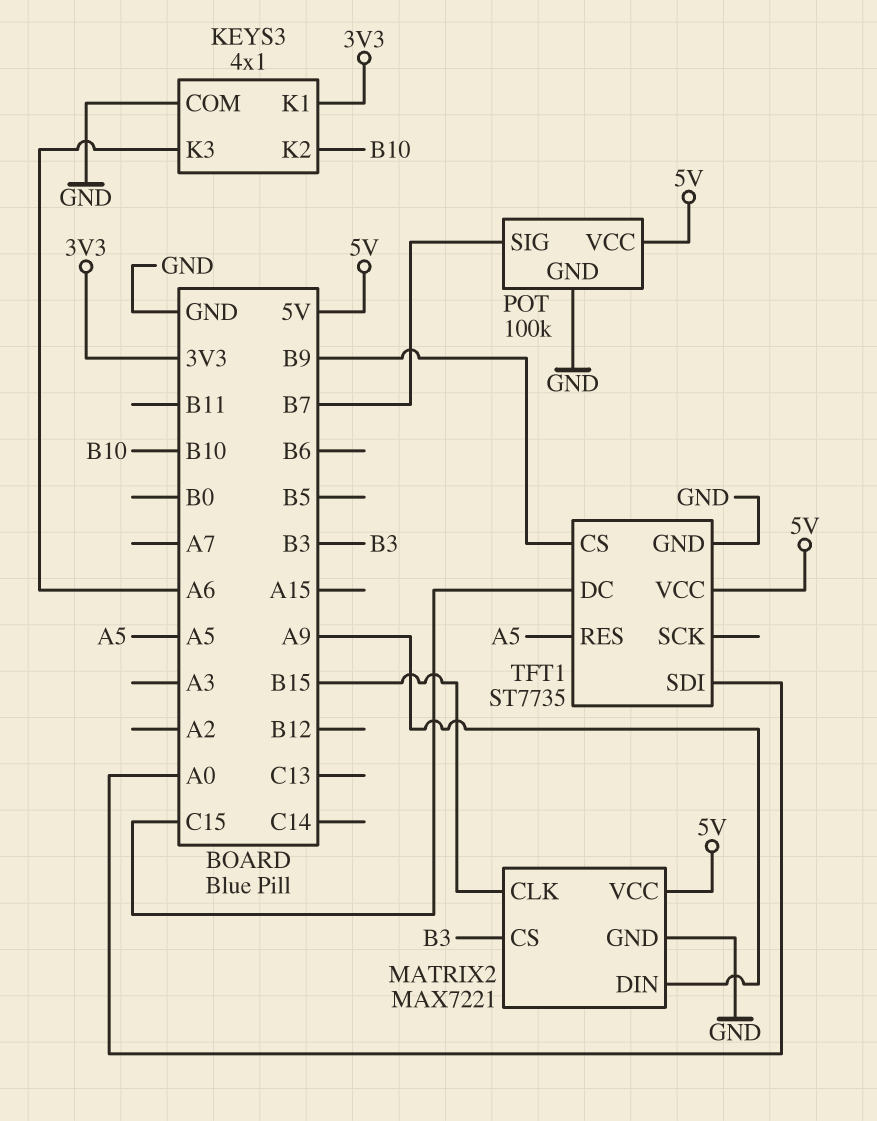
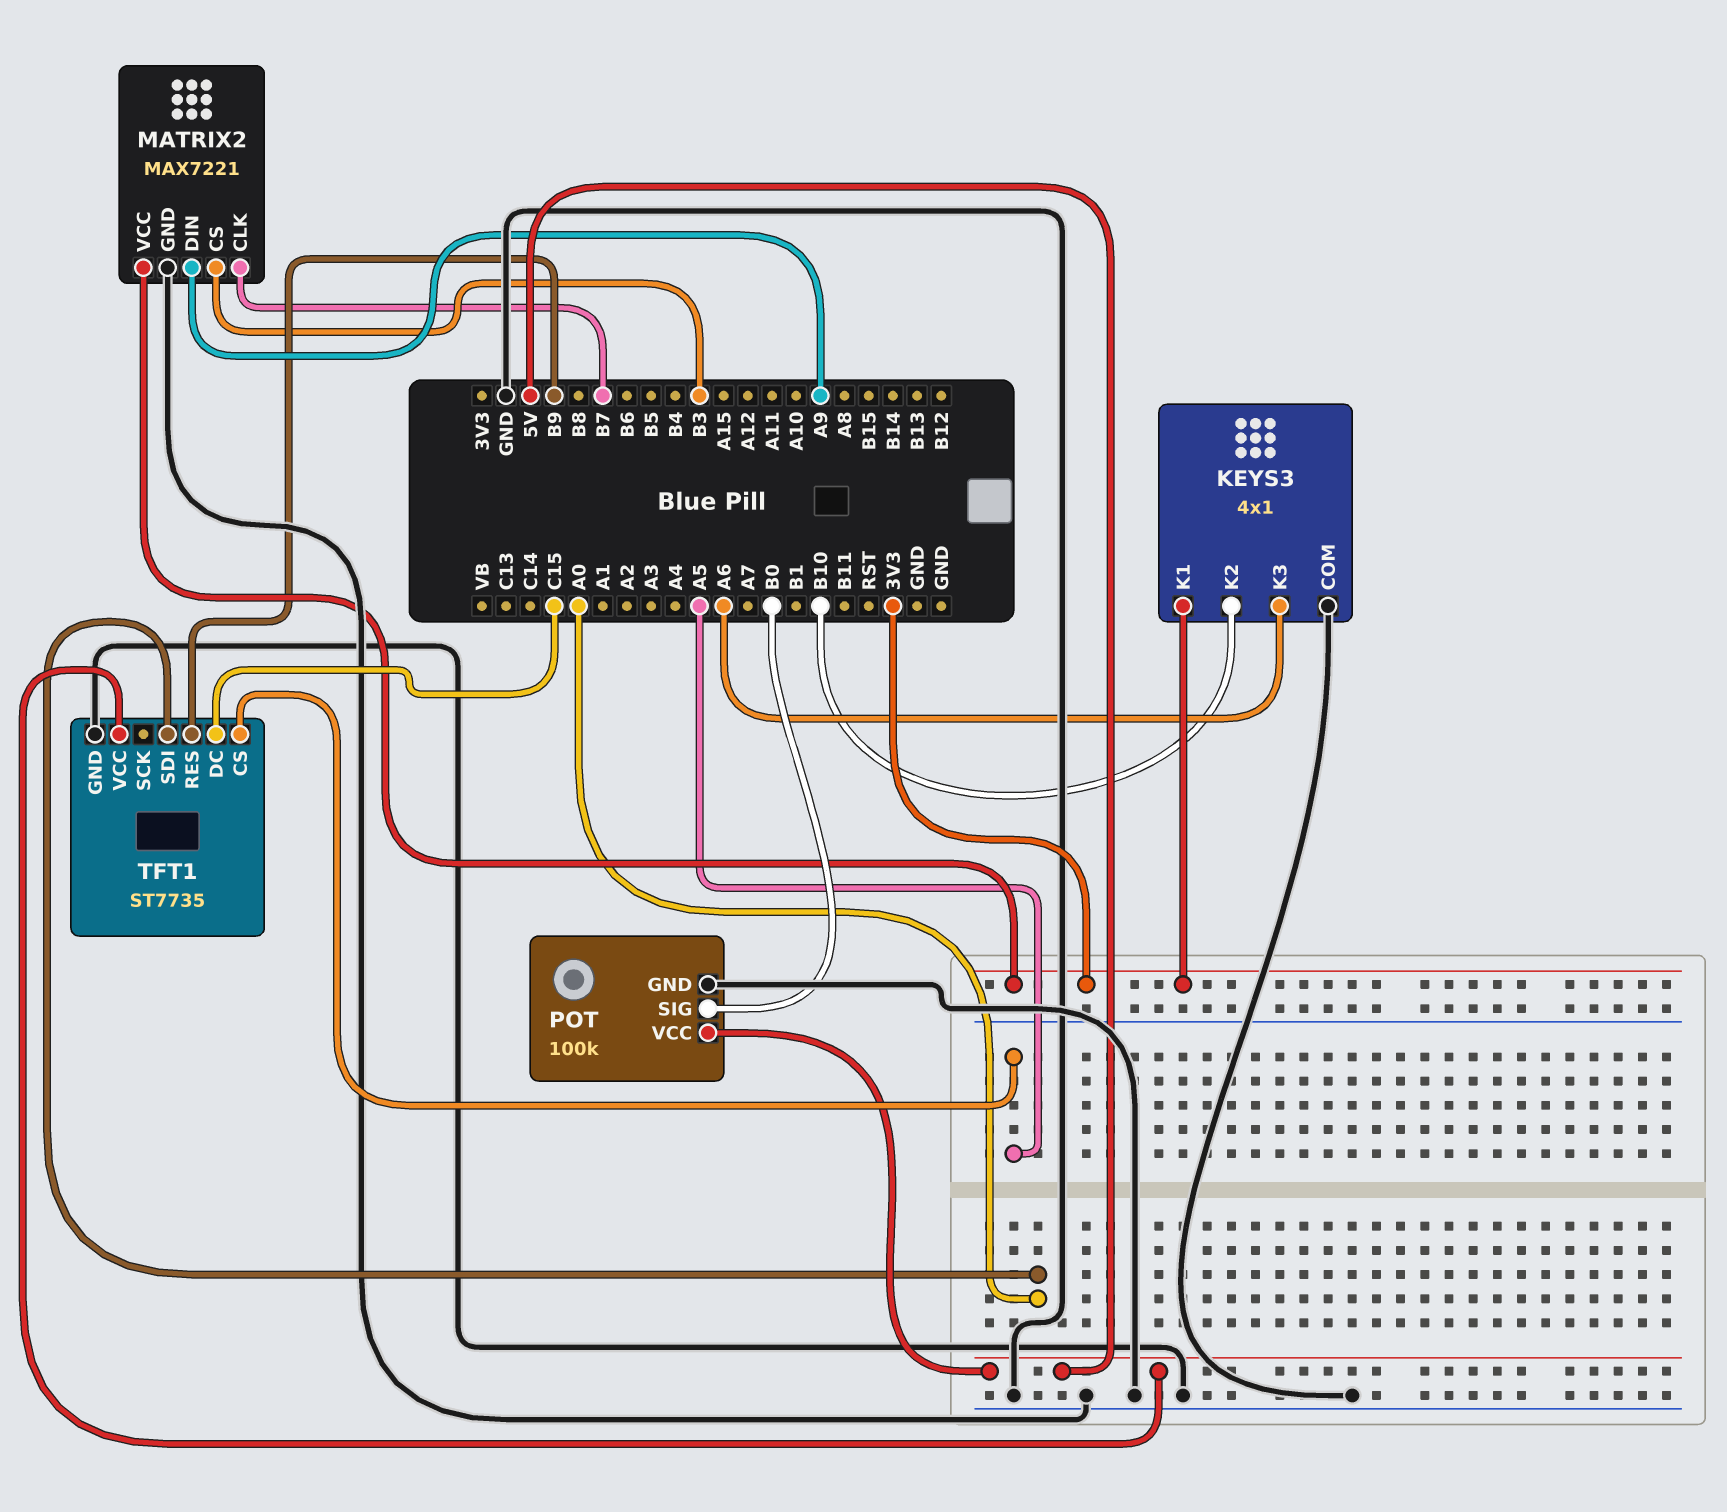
MATRIX2 pin CLK: B15 -> B7
MATRIX2 pin VCC: 5V -> 3V3
POT pin SIG: B7 -> B0
TFT1 pin CS: B9 -> A5
TFT1 pin RES: A5 -> B9

